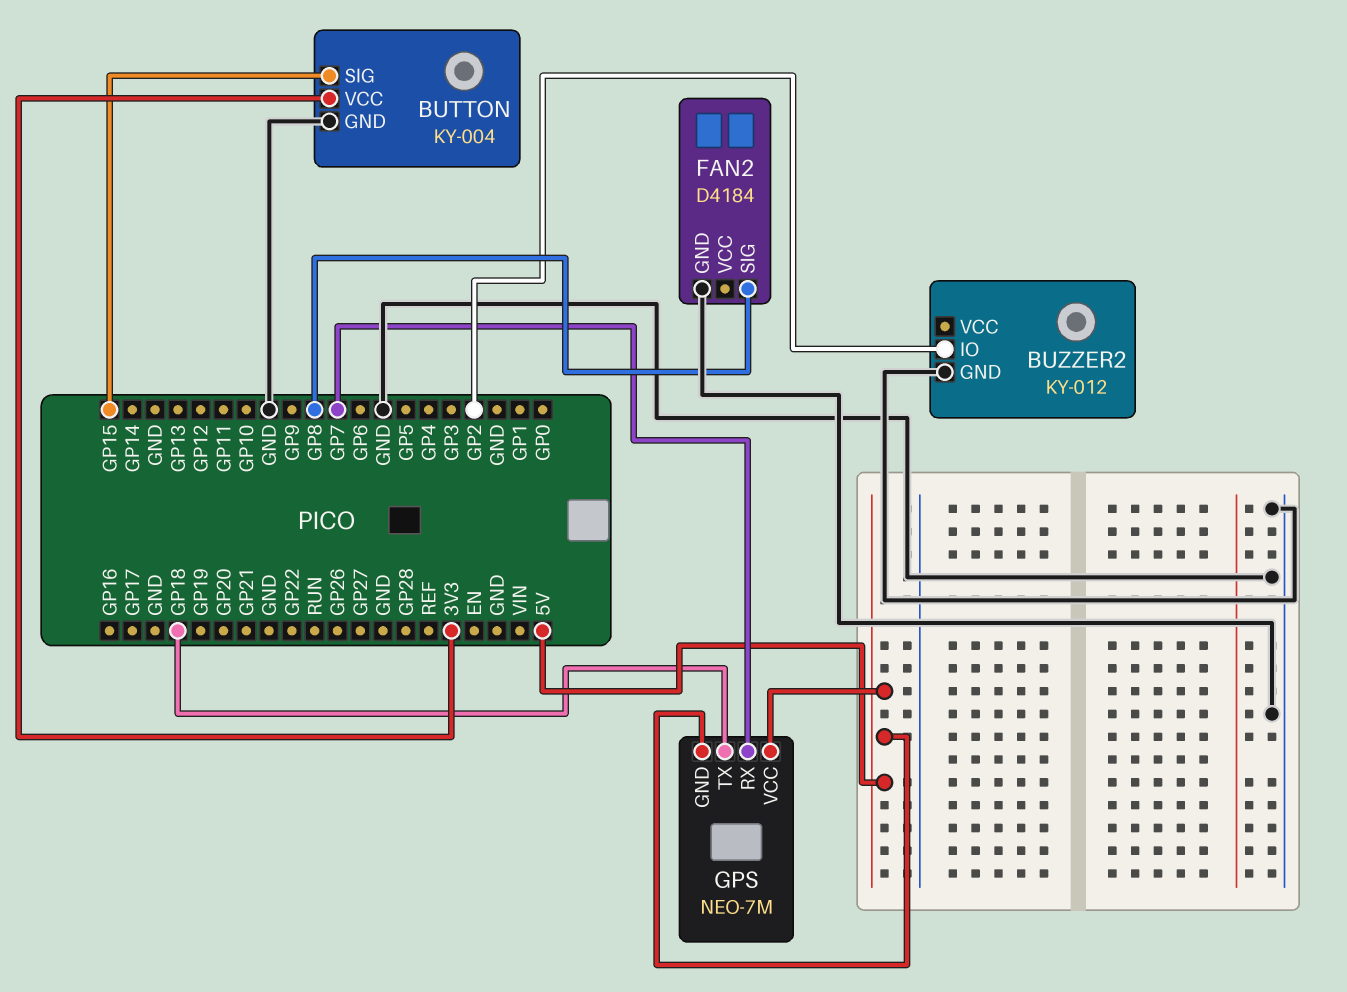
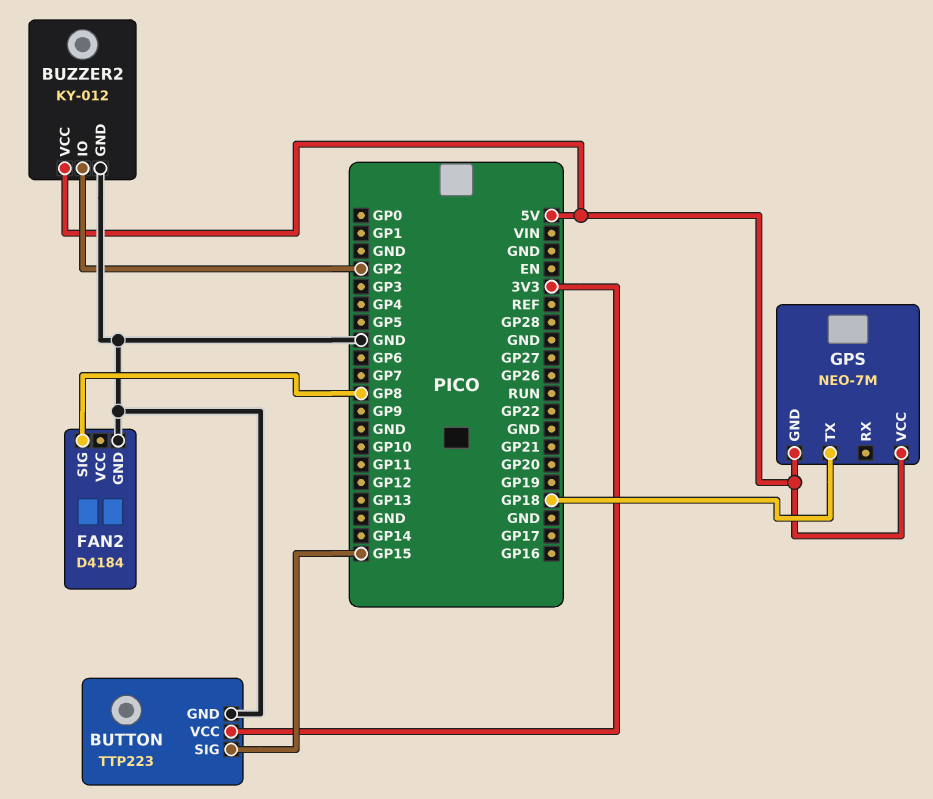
BUTTON: KY-004 -> TTP223
BUZZER2 pin VCC: none -> 5V
GPS pin RX: GP7 -> none

